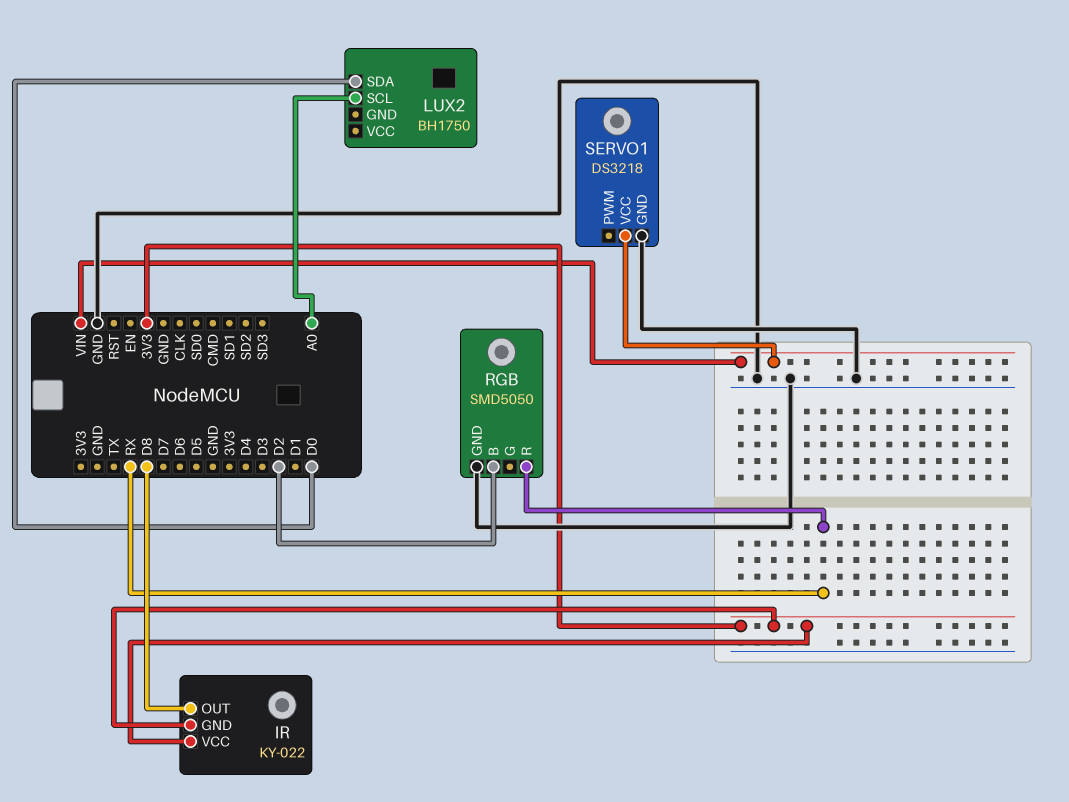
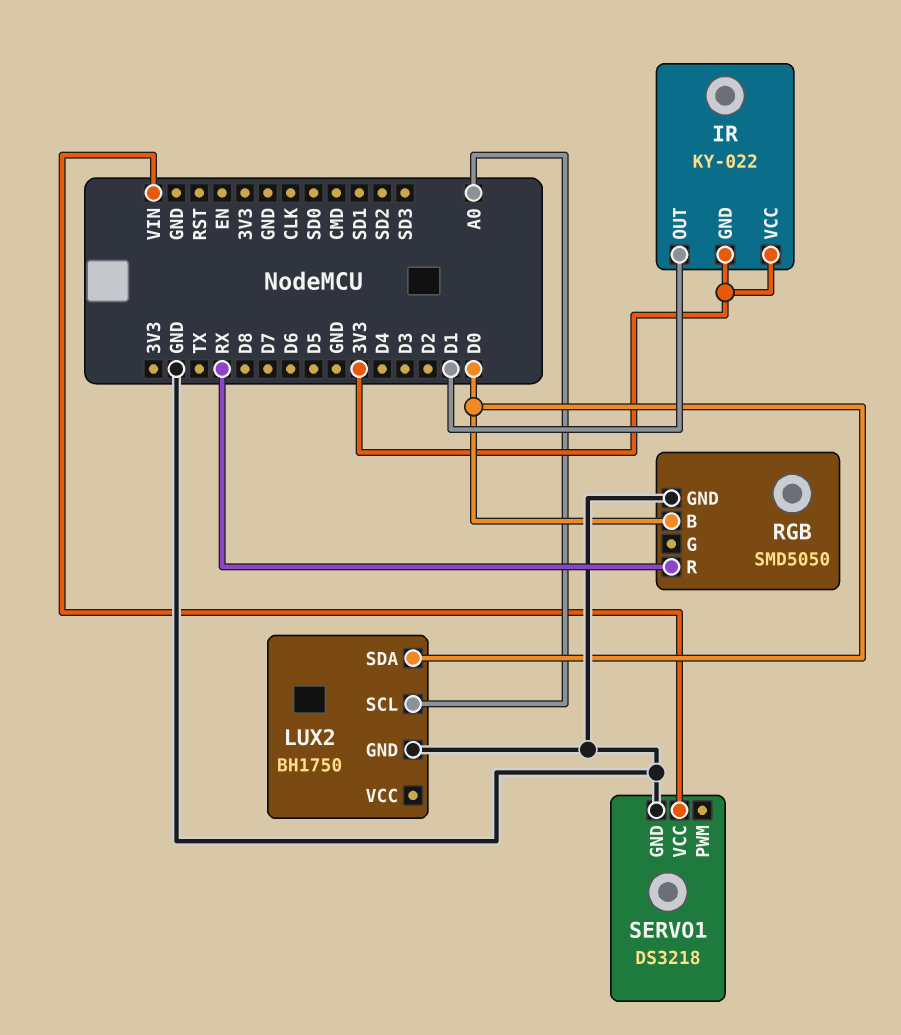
IR pin OUT: D8 -> D1
LUX2 pin GND: none -> GND
RGB pin B: D2 -> D0

